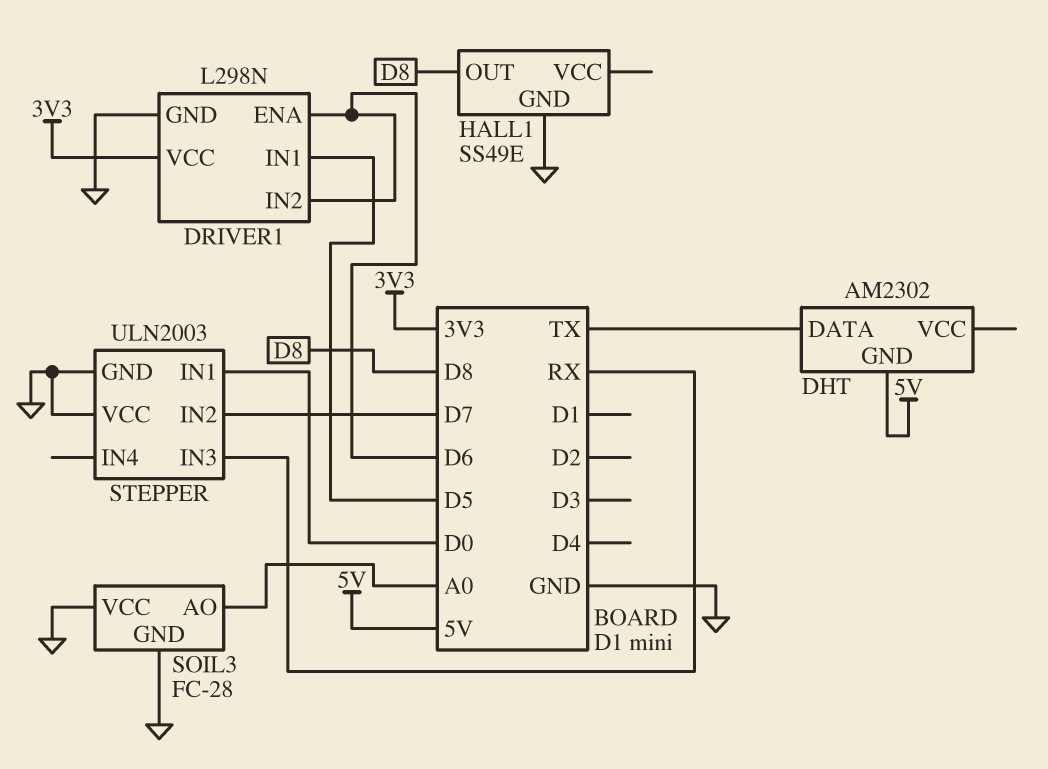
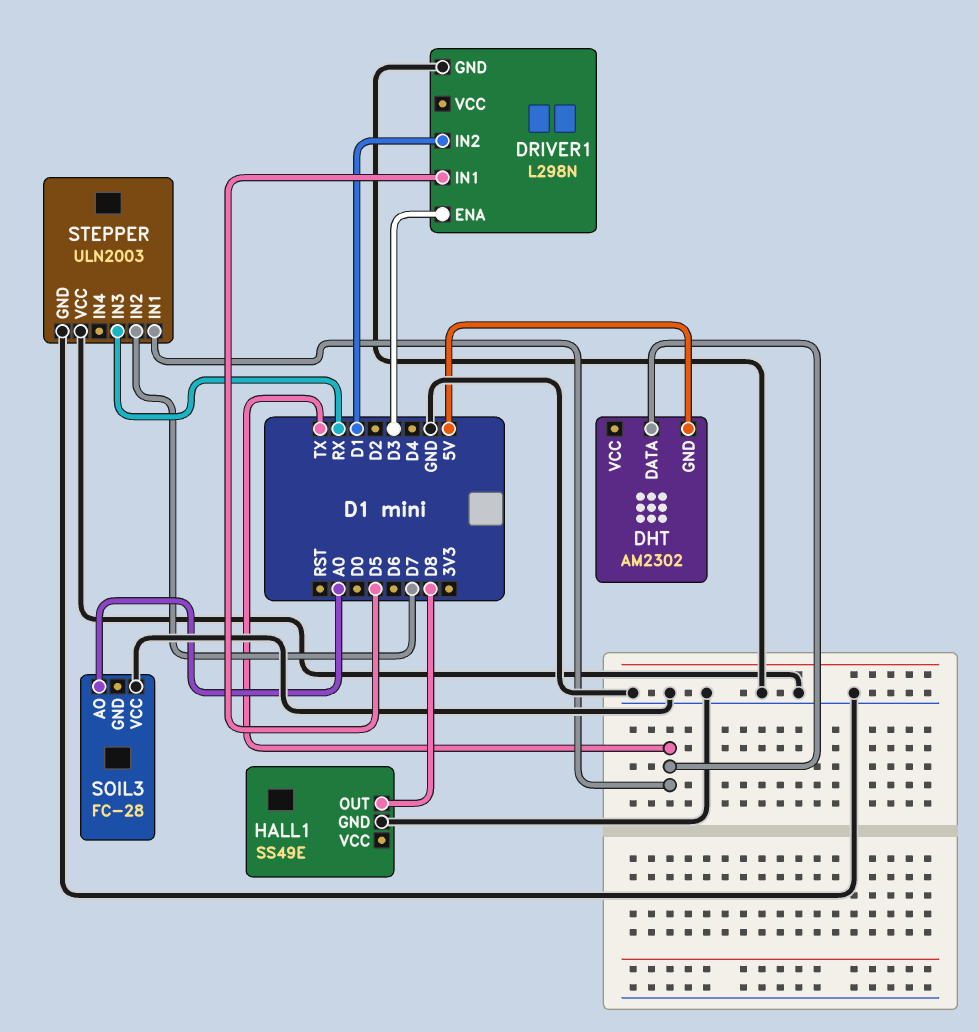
DRIVER1 pin ENA: D6 -> D3
DRIVER1 pin IN2: D6 -> D1
DRIVER1 pin VCC: 3V3 -> none
SOIL3 pin GND: GND -> none
STEPPER pin IN1: D0 -> TX

